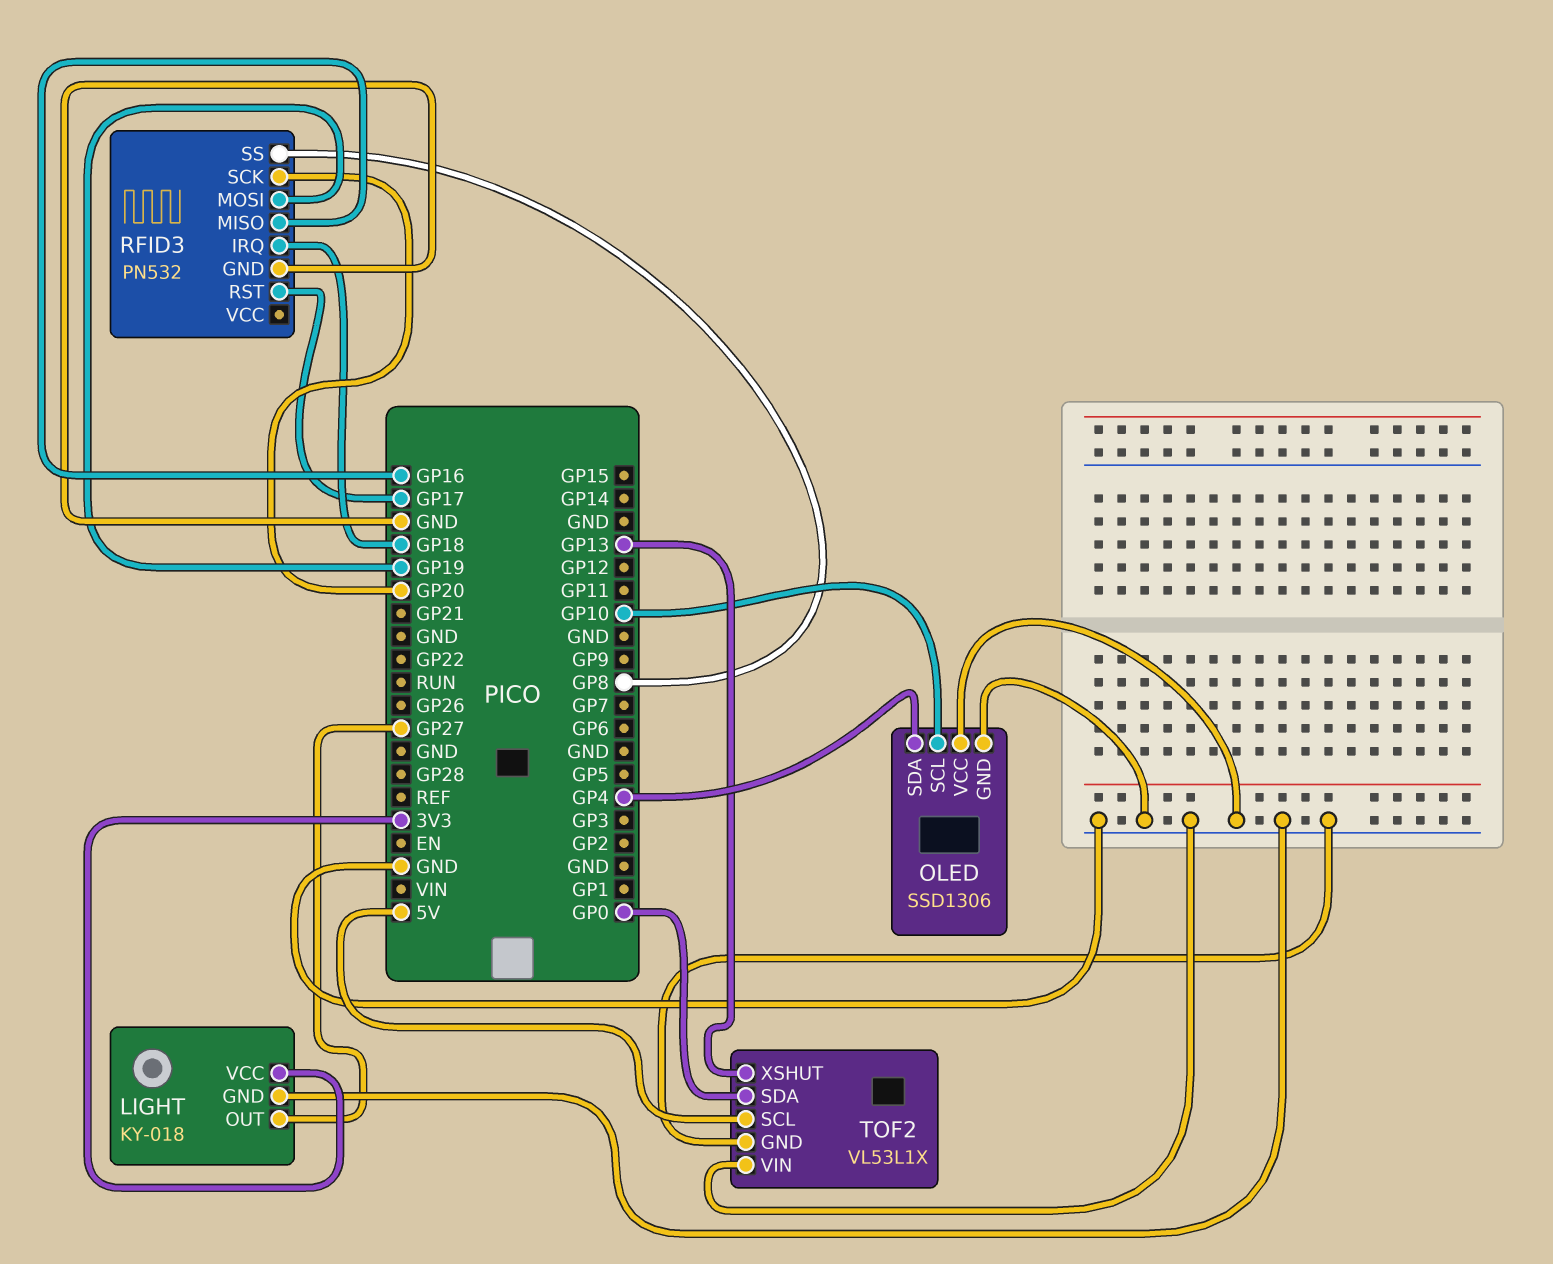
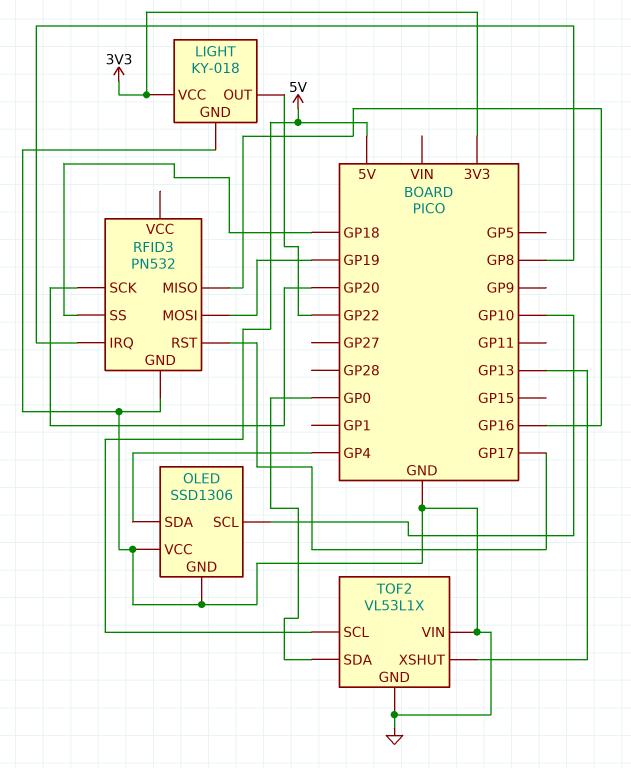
LIGHT pin OUT: GP27 -> GP22
RFID3 pin IRQ: GP18 -> GP8
RFID3 pin SS: GP8 -> GP18

